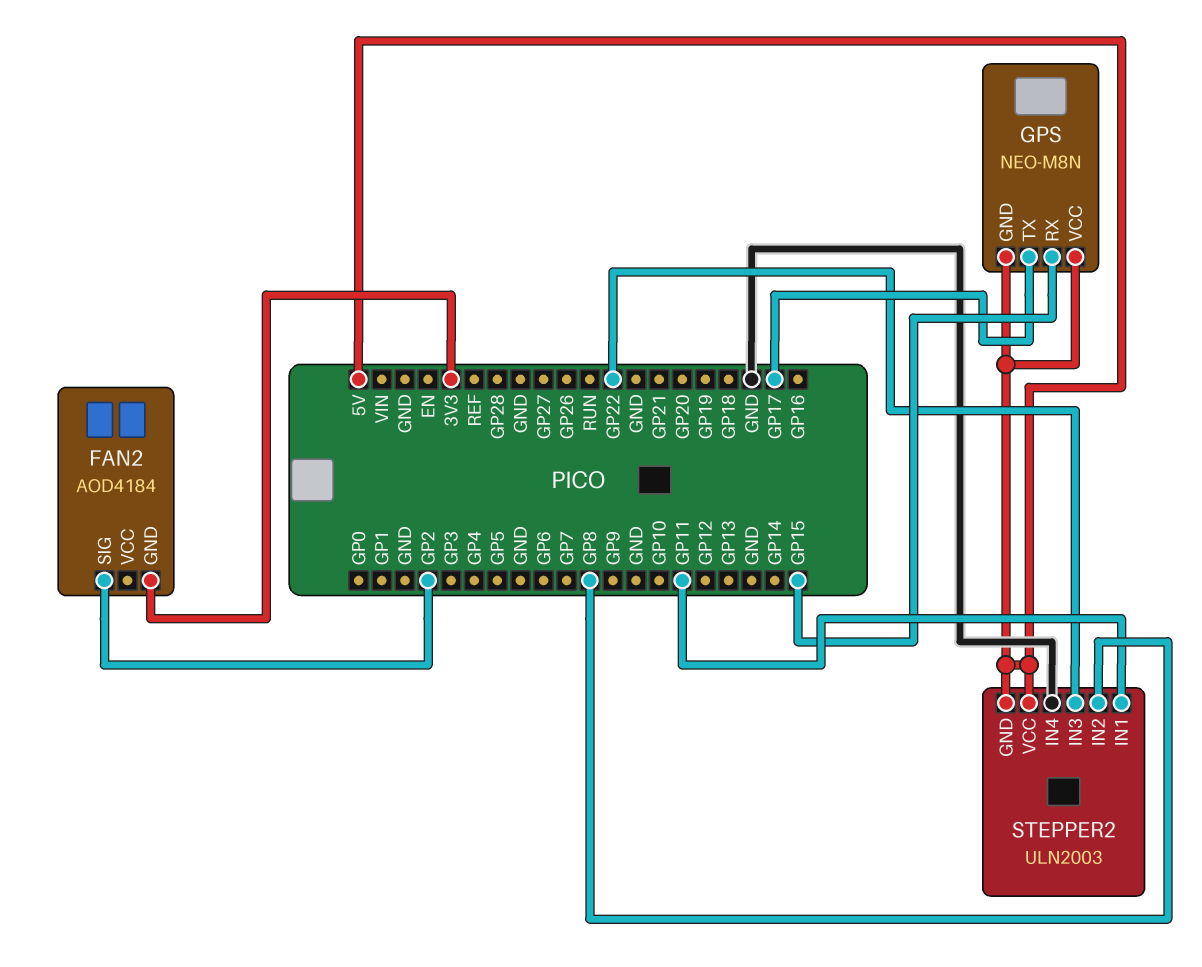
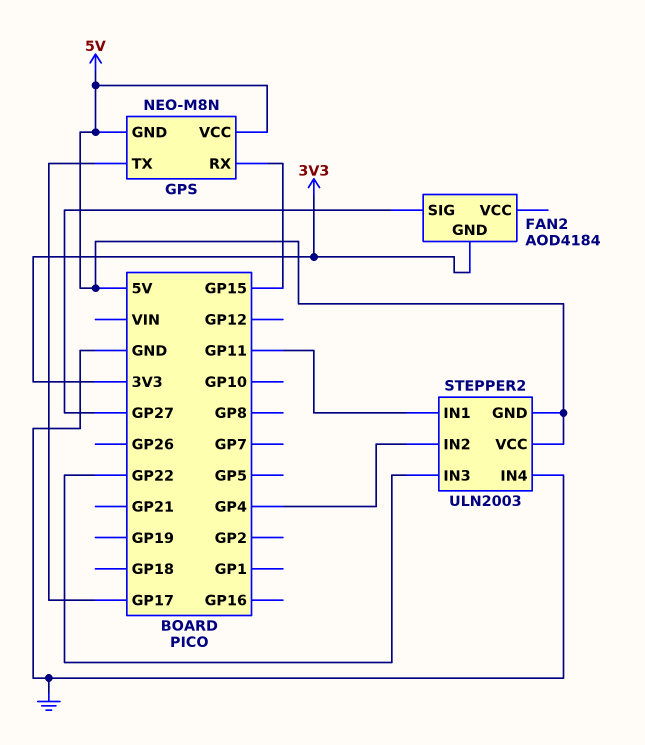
FAN2 pin SIG: GP2 -> GP27
STEPPER2 pin IN2: GP8 -> GP4

